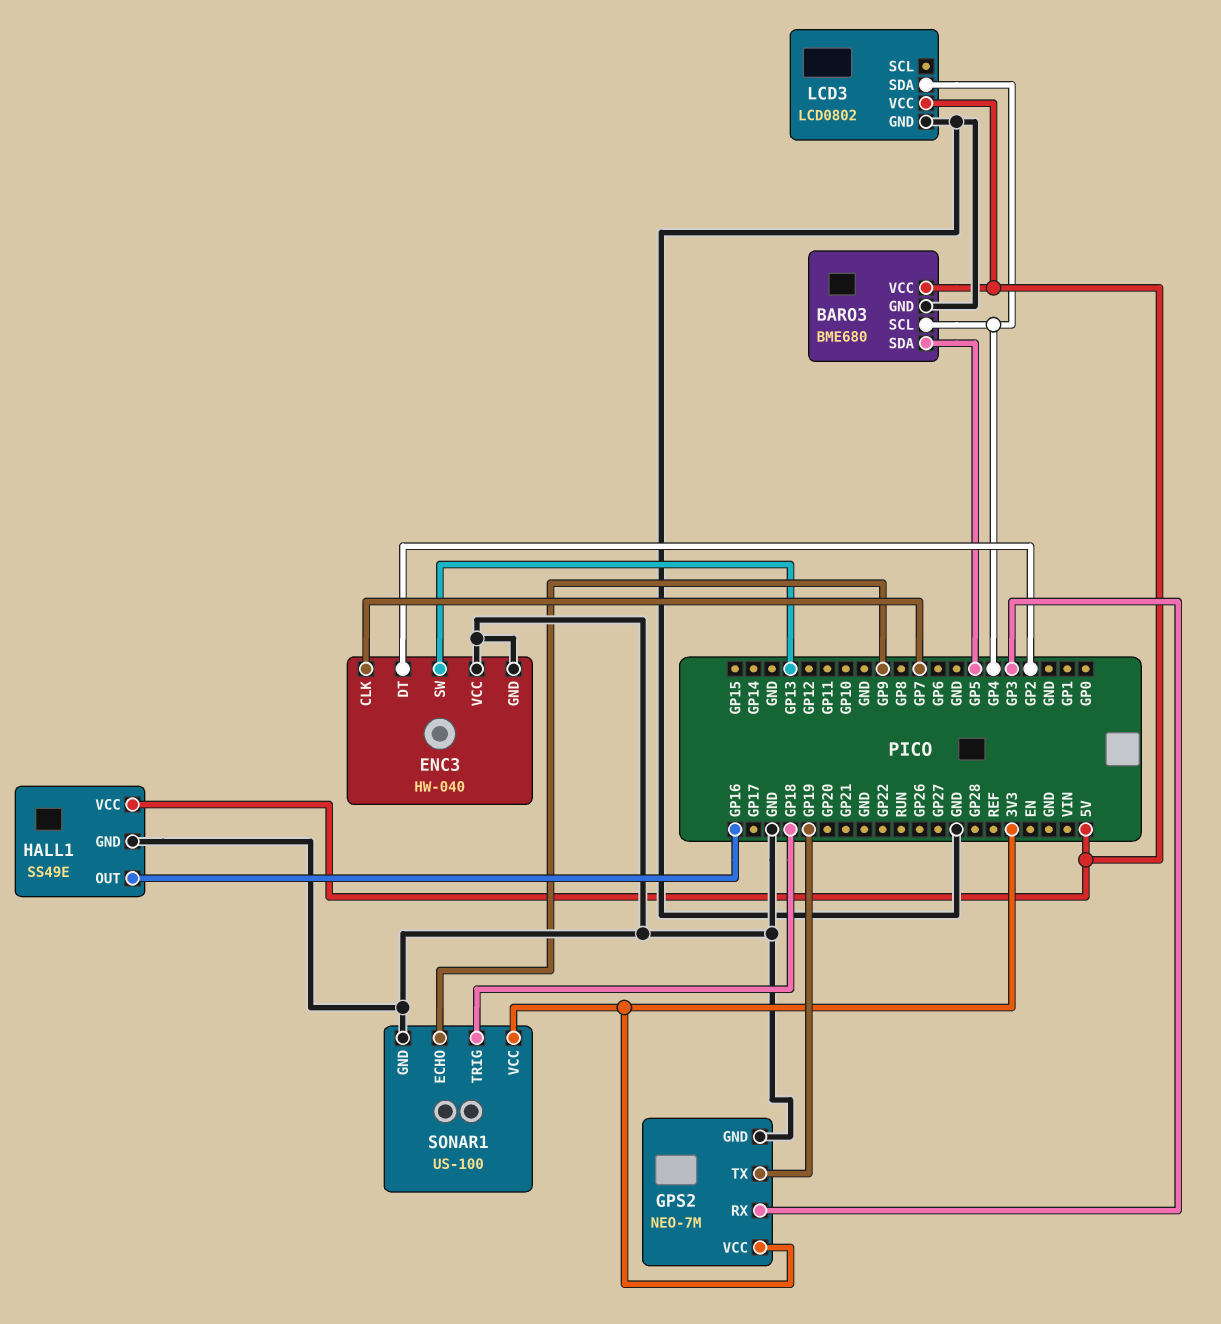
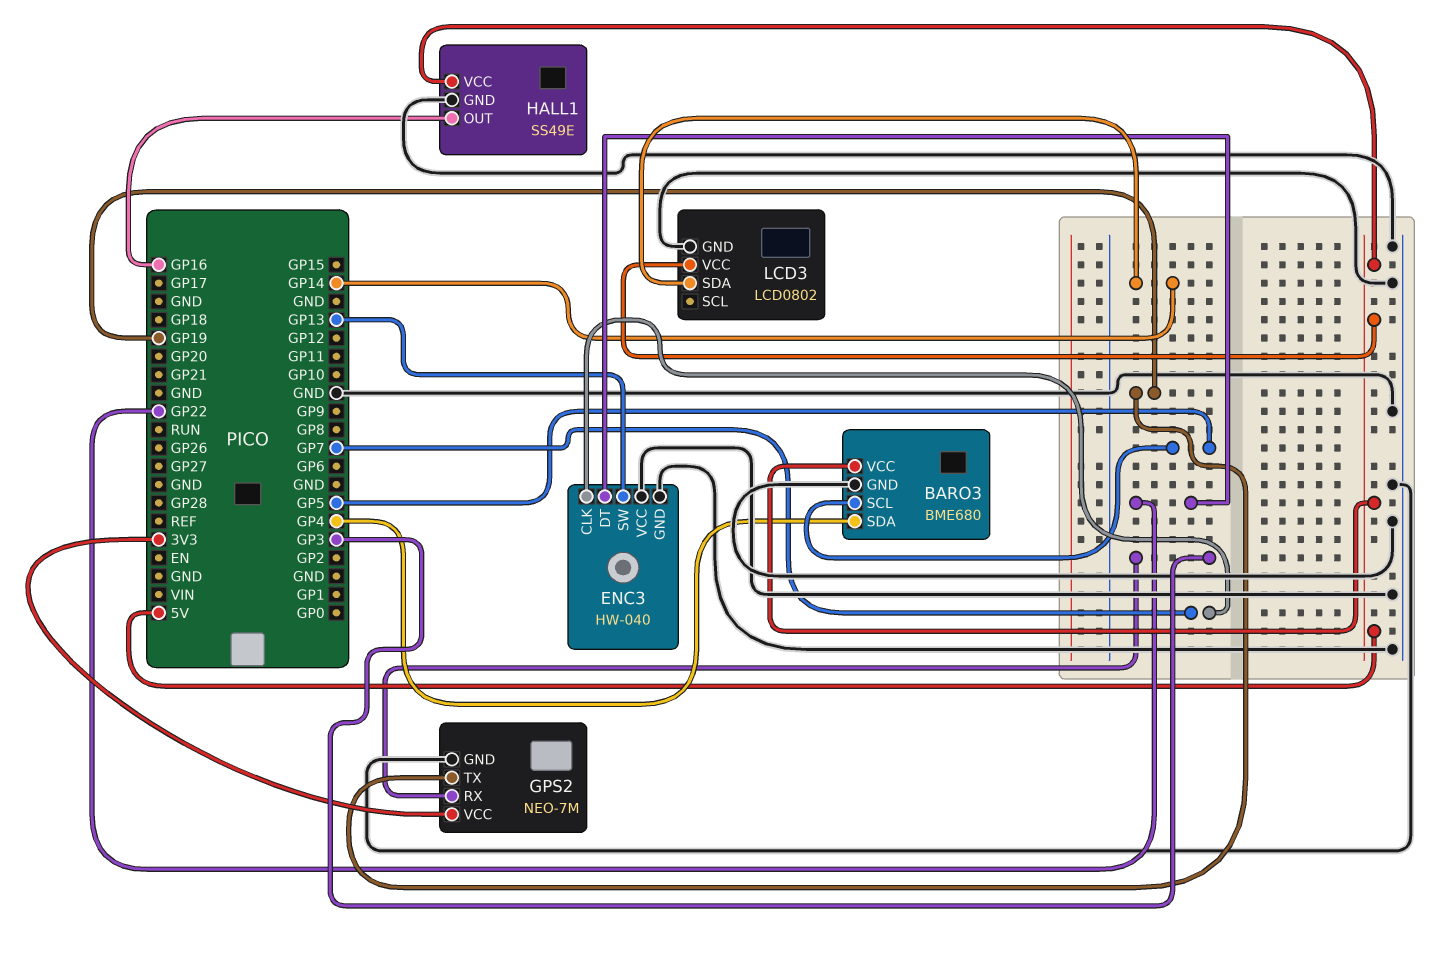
BARO3 pin SCL: GP4 -> GP5
BARO3 pin SDA: GP5 -> GP4
ENC3 pin DT: GP2 -> GP22
LCD3 pin SDA: GP4 -> GP14
SONAR1: US-100 -> none
SONAR1 pin ECHO: GP9 -> none
SONAR1 pin GND: GND -> none
SONAR1 pin TRIG: GP18 -> none
SONAR1 pin VCC: 3V3 -> none

